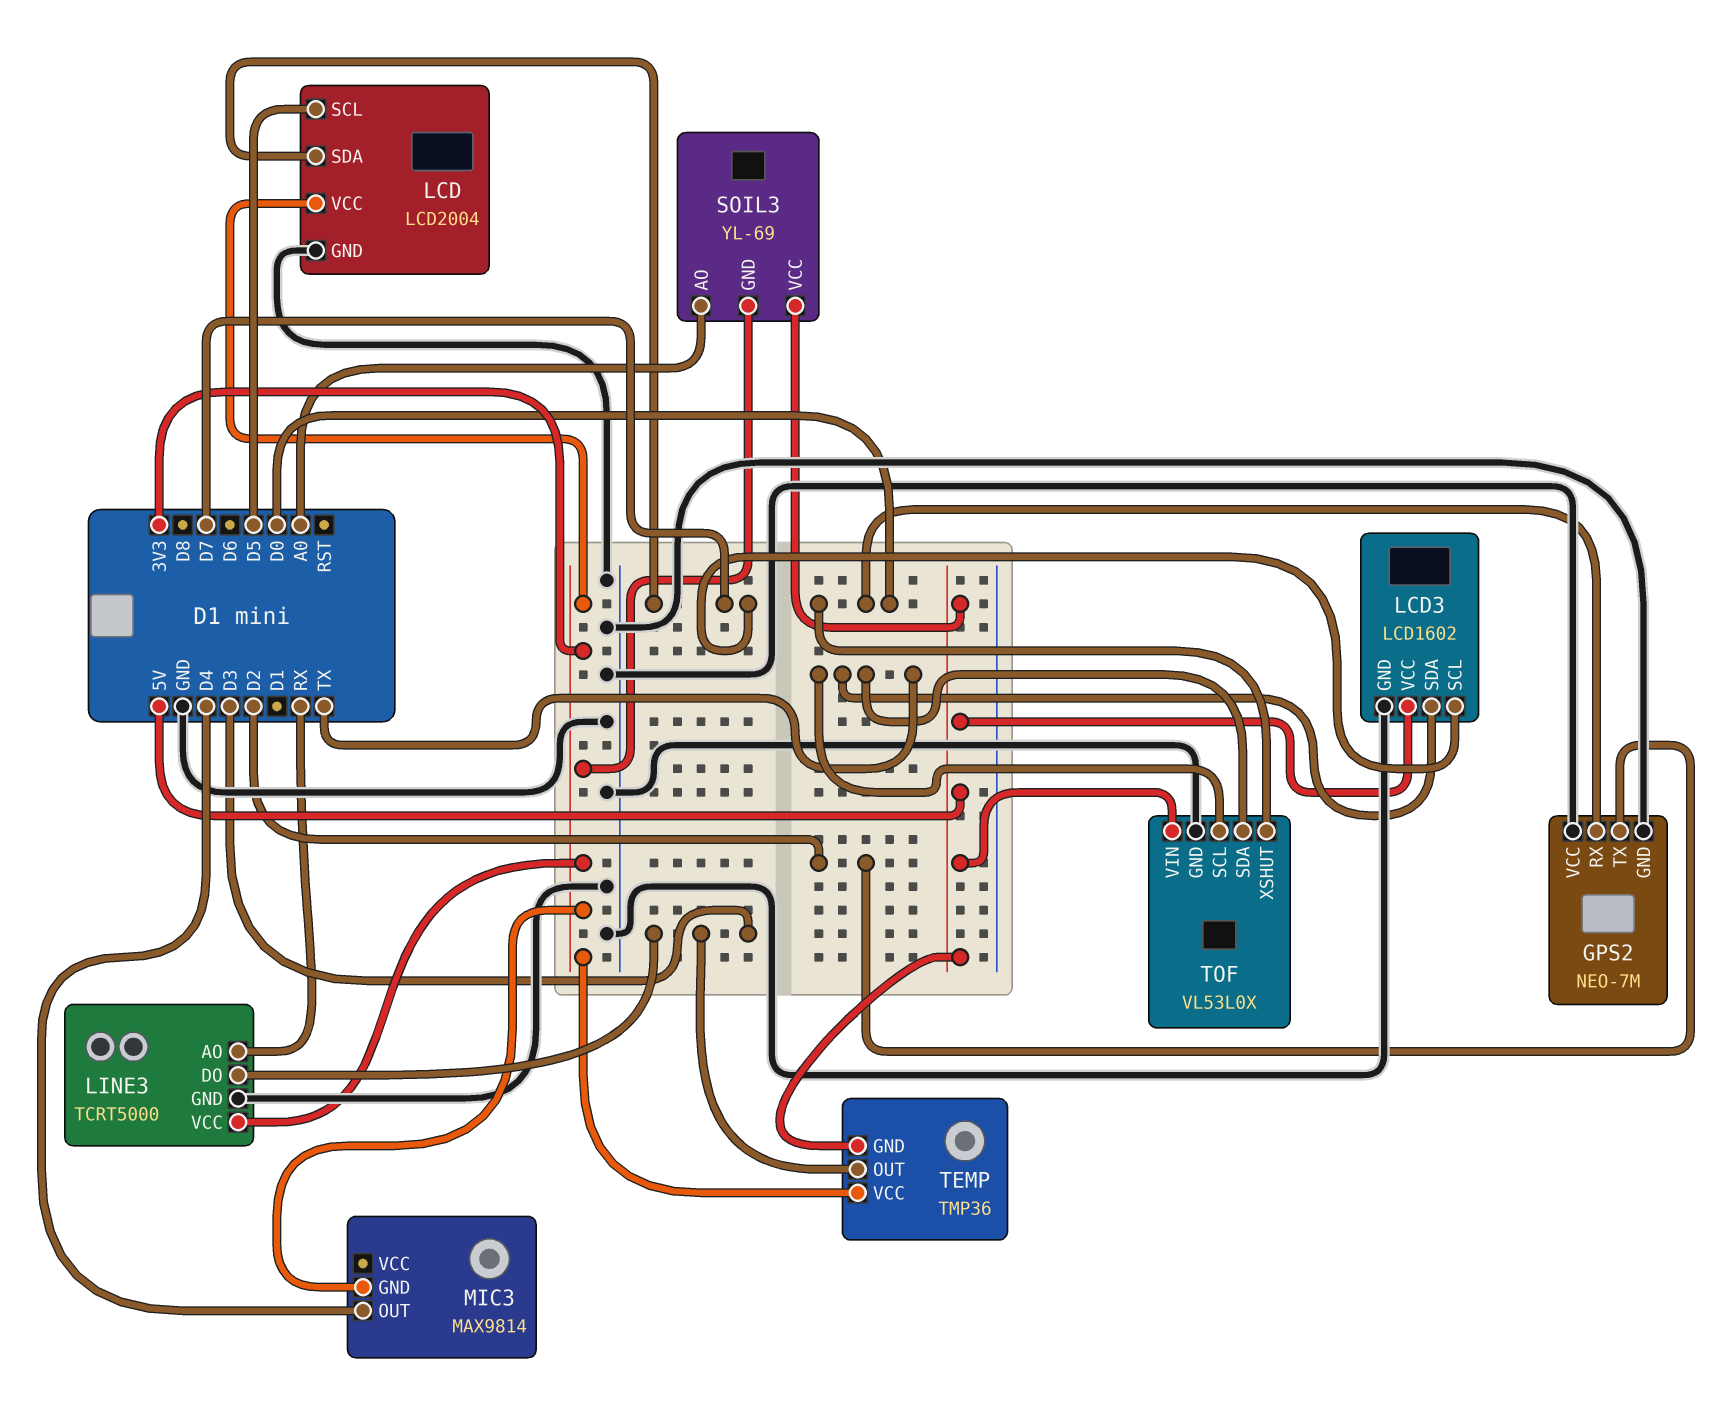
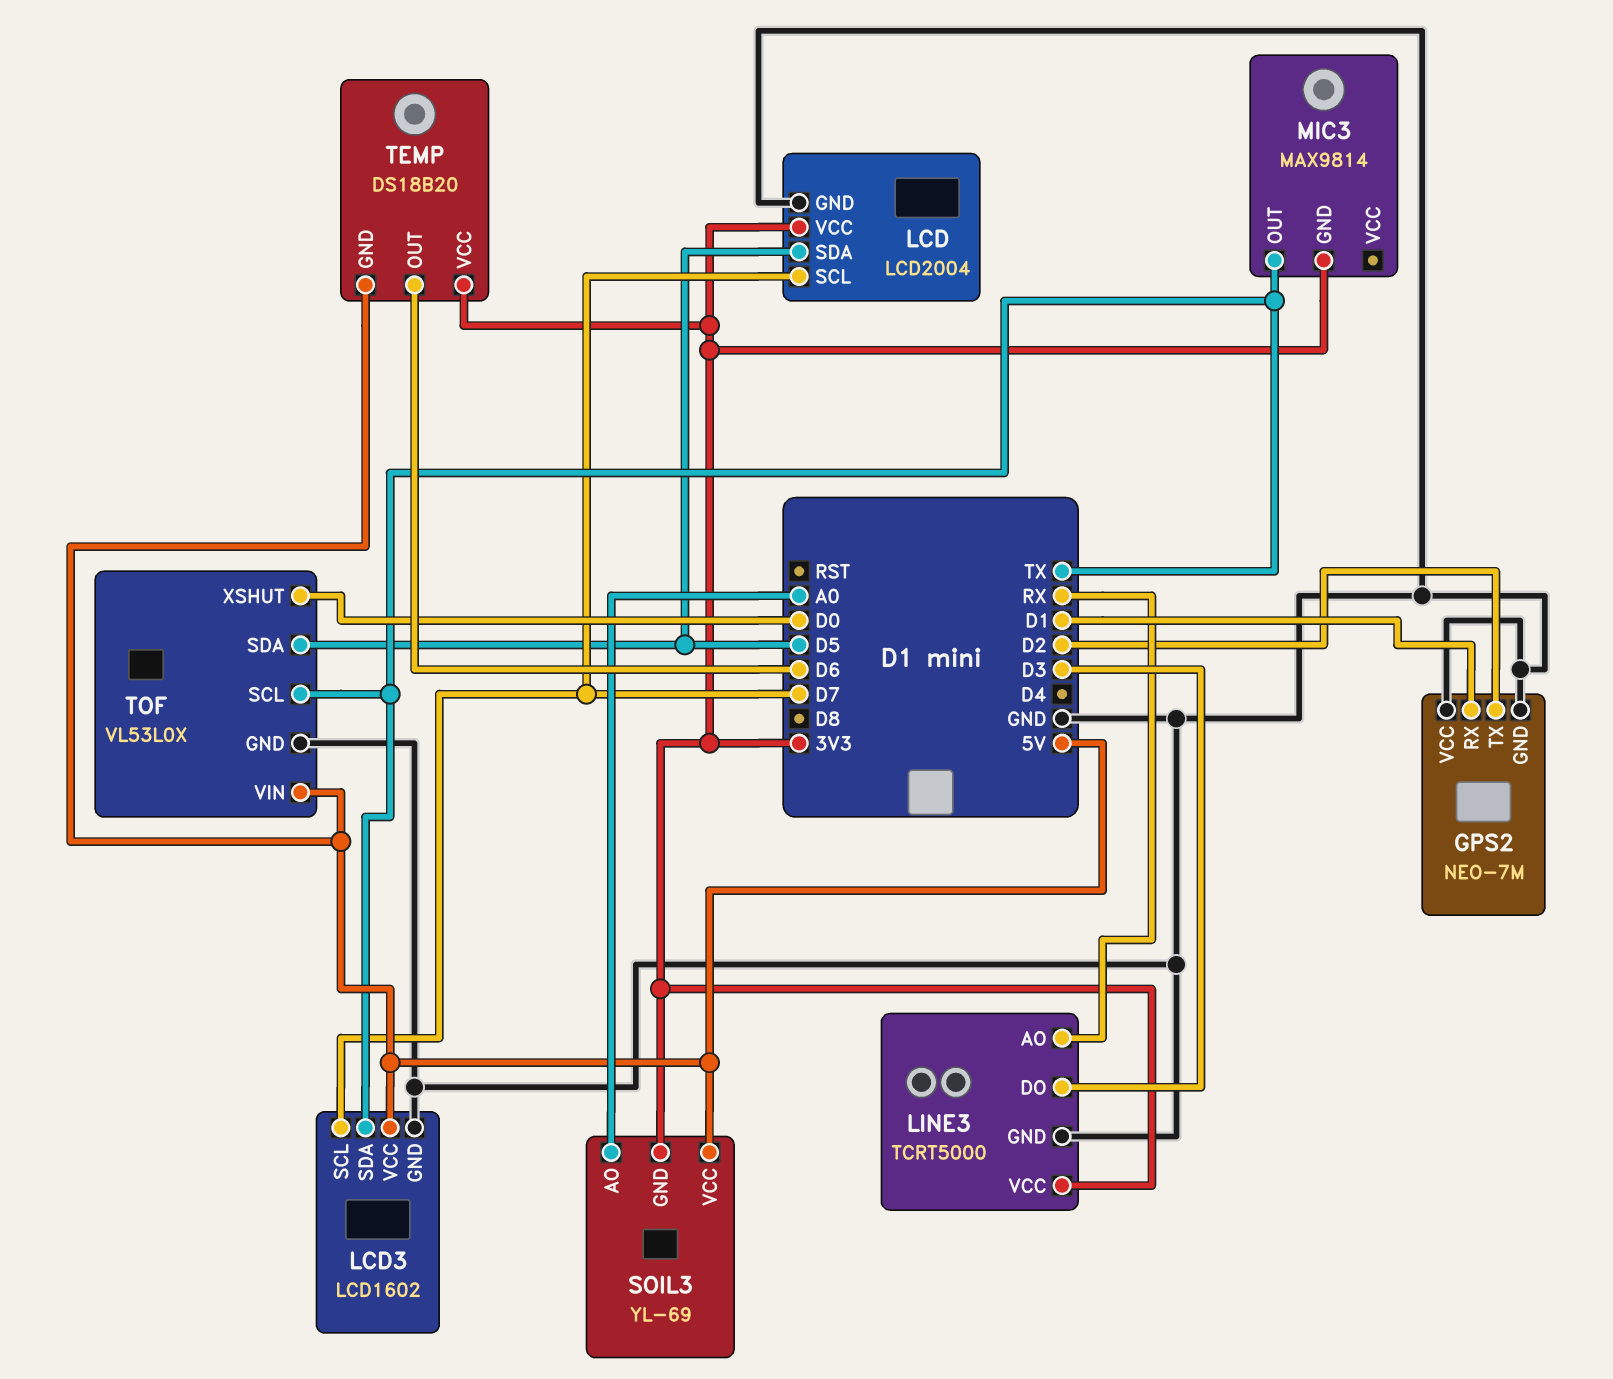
GPS2 pin RX: D0 -> D1
LCD pin SCL: D5 -> D7
LCD pin SDA: D7 -> D5
MIC3 pin OUT: D4 -> TX
TEMP: TMP36 -> DS18B20
TEMP pin OUT: D3 -> D6
TOF pin SDA: TX -> D5

